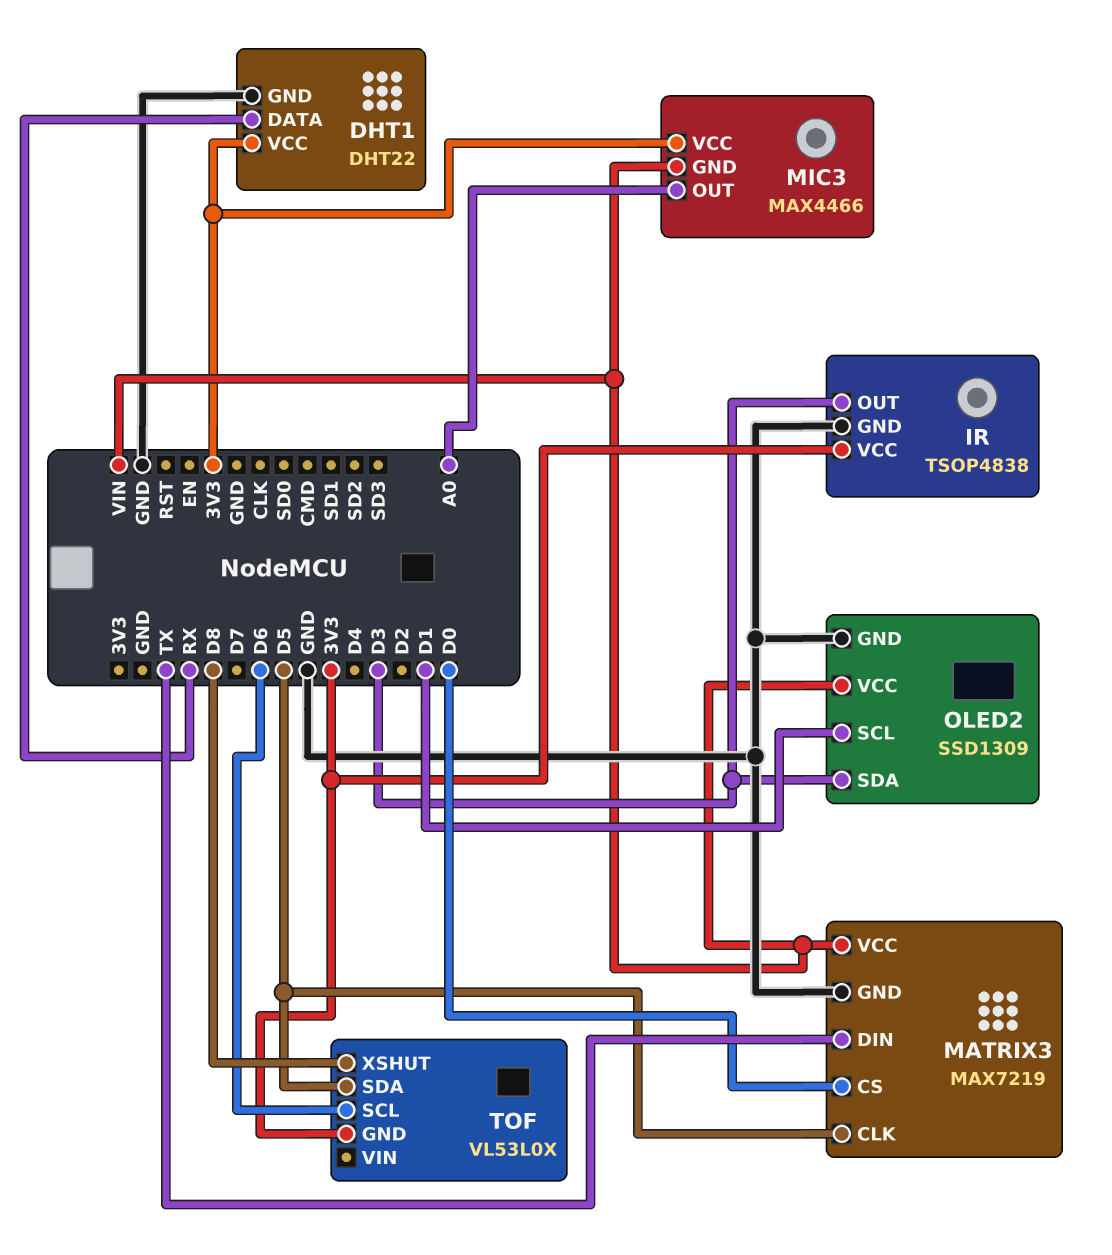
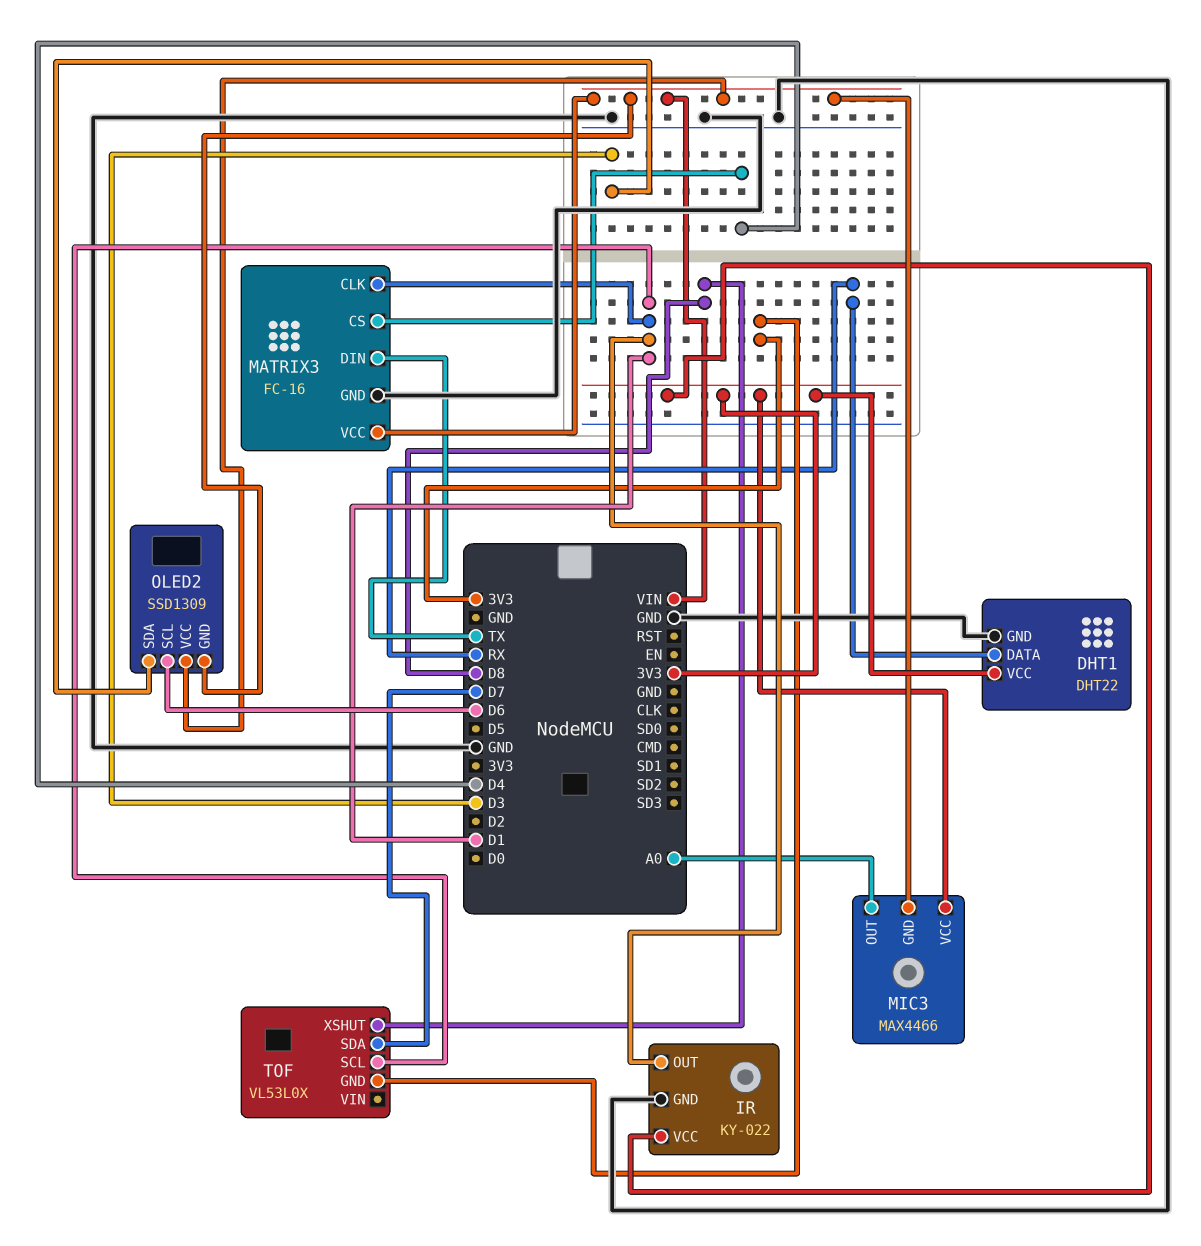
IR: TSOP4838 -> KY-022
IR pin OUT: D3 -> D1
MATRIX3: MAX7219 -> FC-16
MATRIX3 pin CLK: D5 -> D1
MATRIX3 pin CS: D0 -> D4
OLED2 pin GND: GND -> VIN
OLED2 pin SCL: D1 -> D6
TOF pin SCL: D6 -> D1
TOF pin SDA: D5 -> D7

